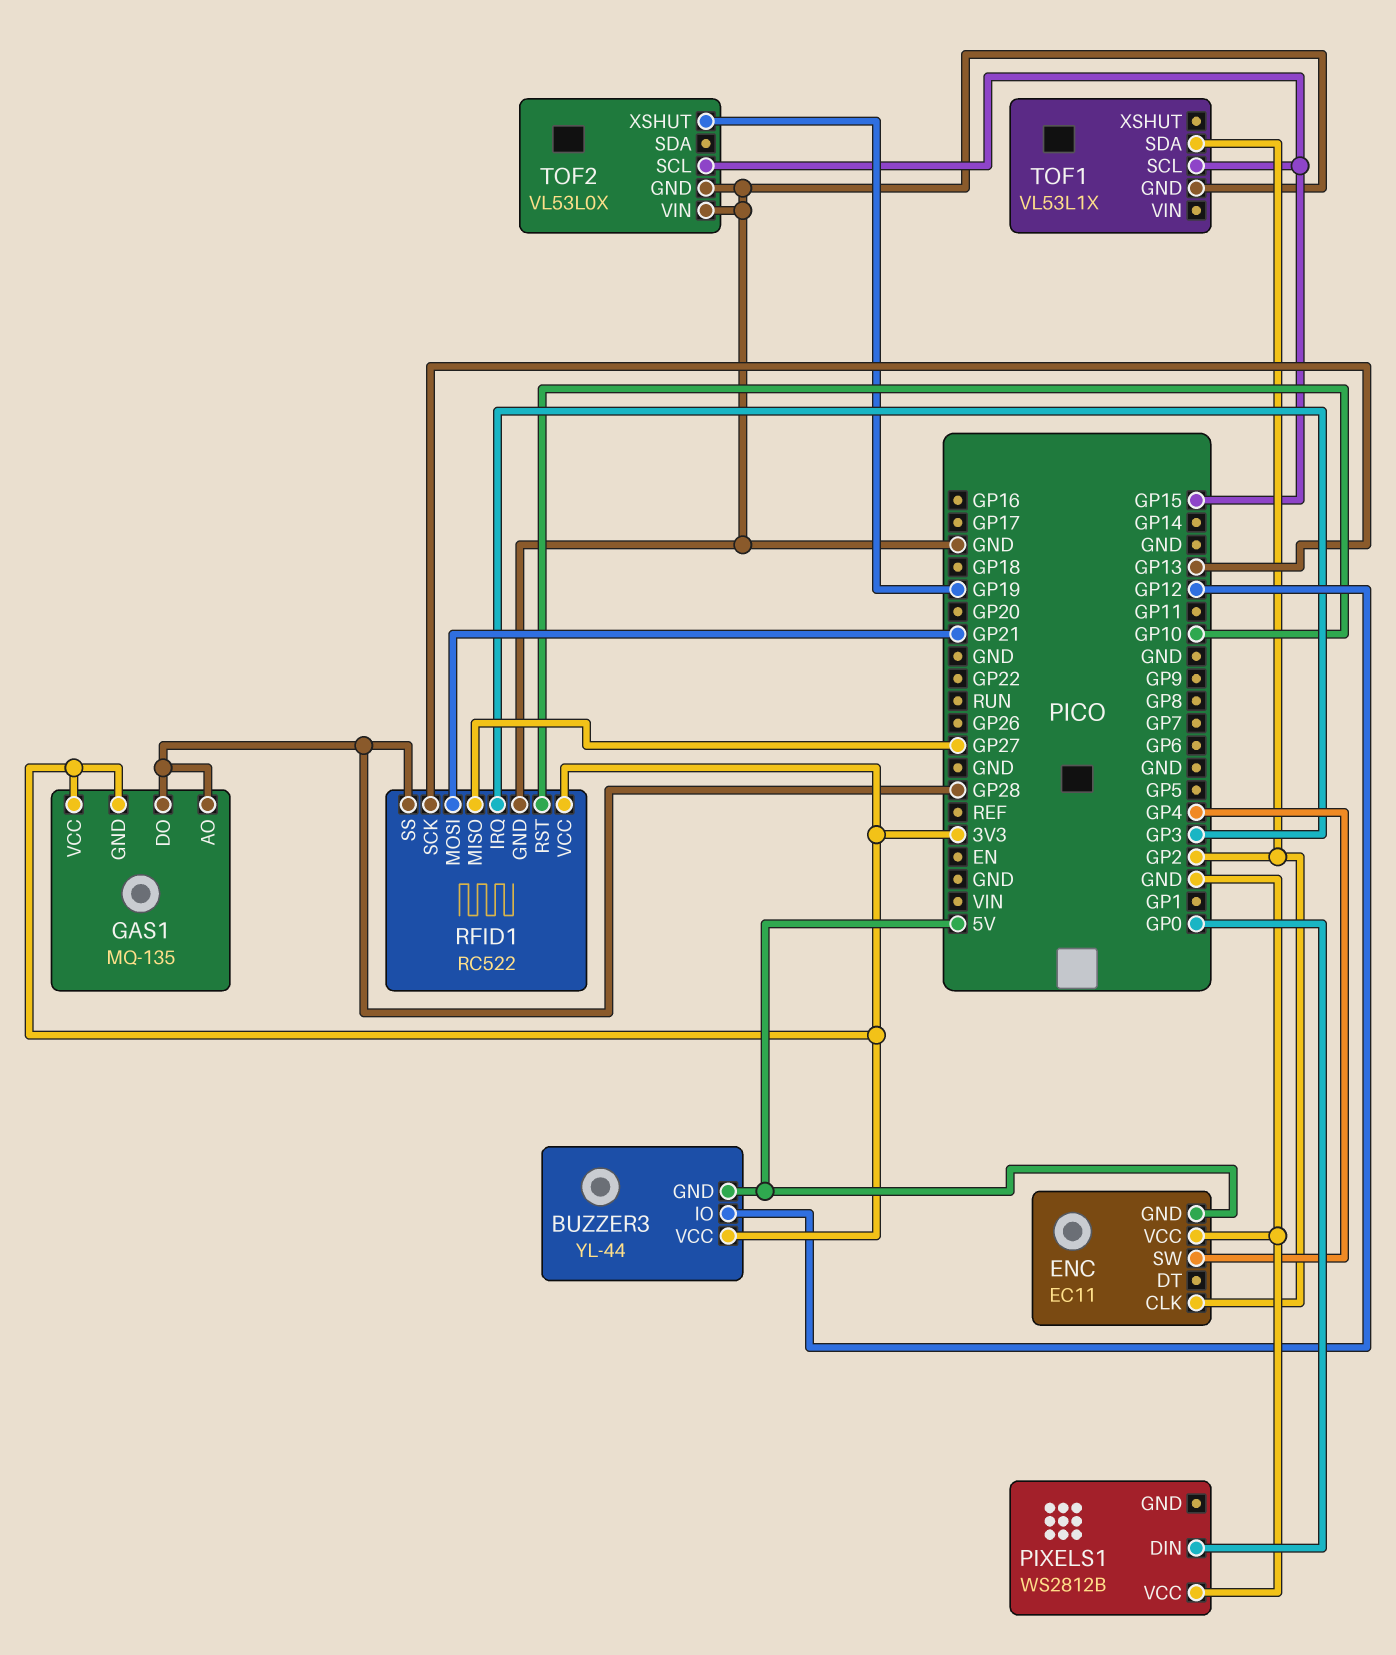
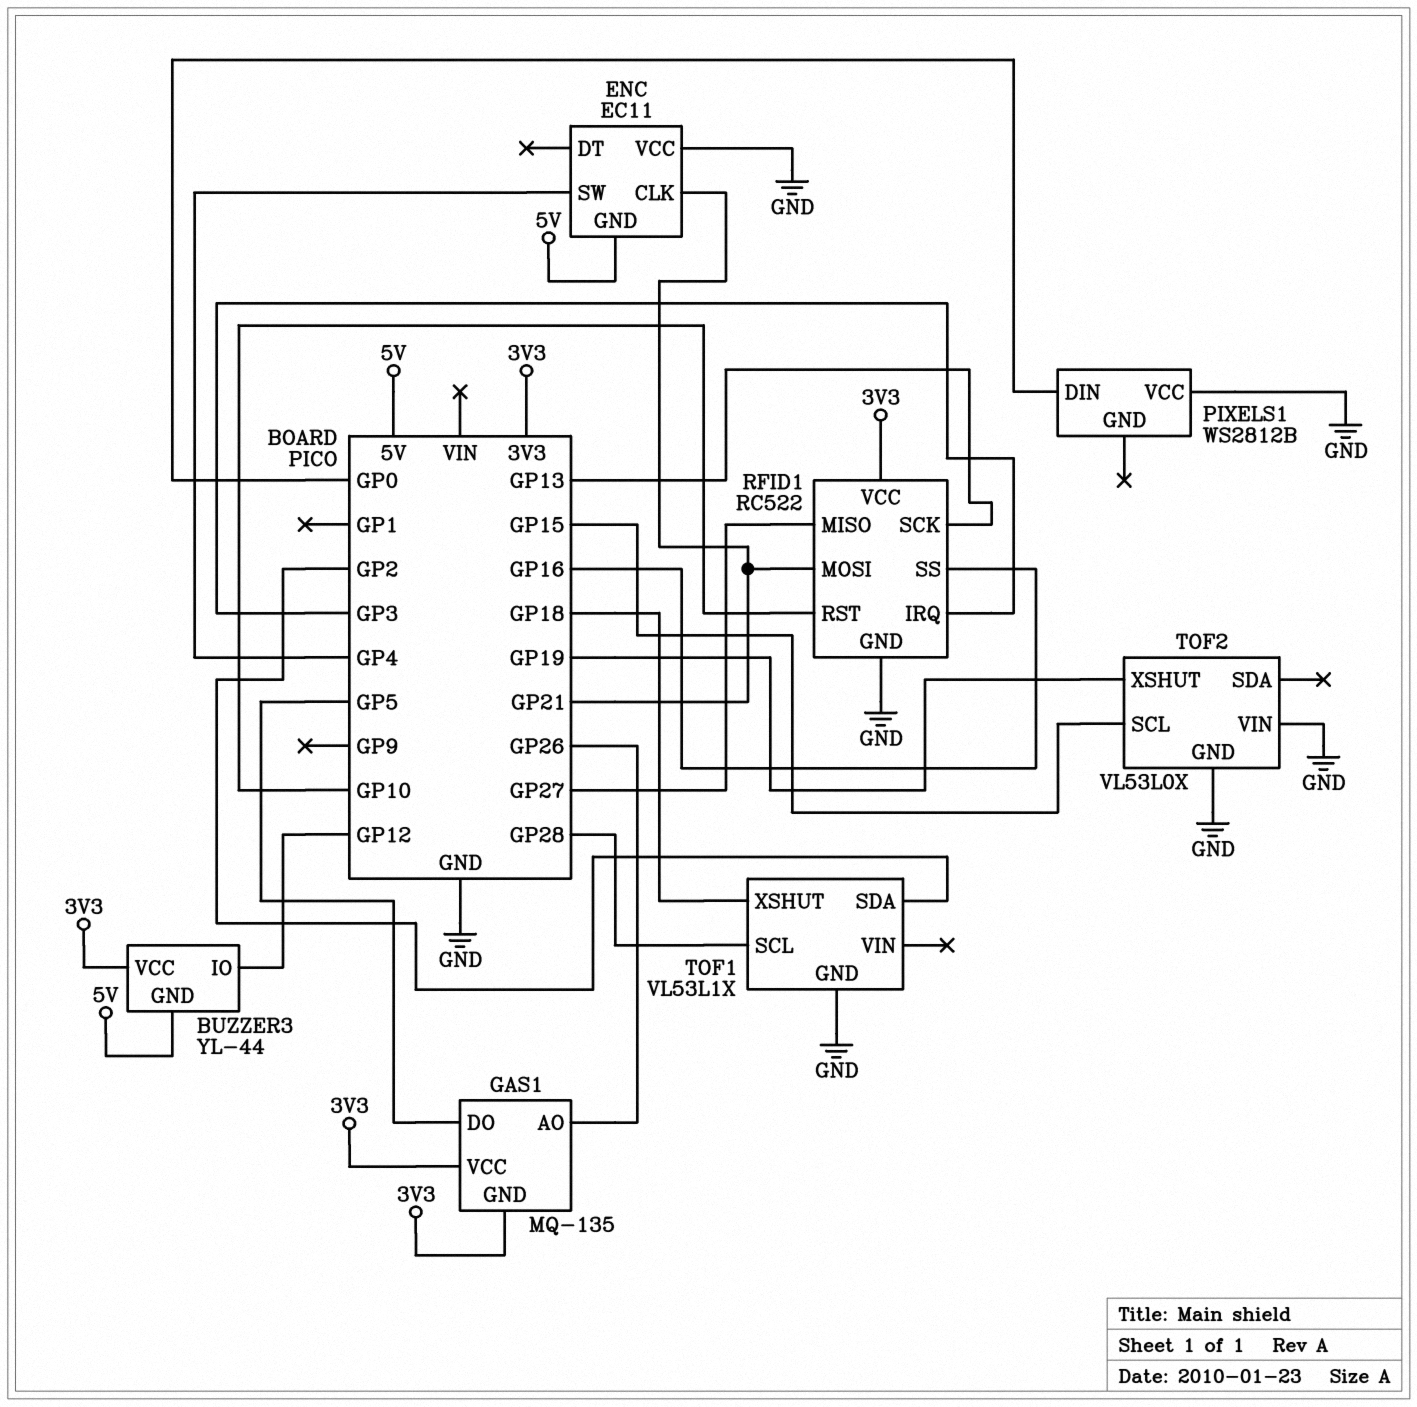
ENC pin CLK: GP2 -> GP21
GAS1 pin AO: GP28 -> GP26
GAS1 pin DO: GP28 -> GP5
RFID1 pin SS: GP28 -> GP16
TOF1 pin SCL: GP15 -> GP28
TOF1 pin XSHUT: none -> GP18

